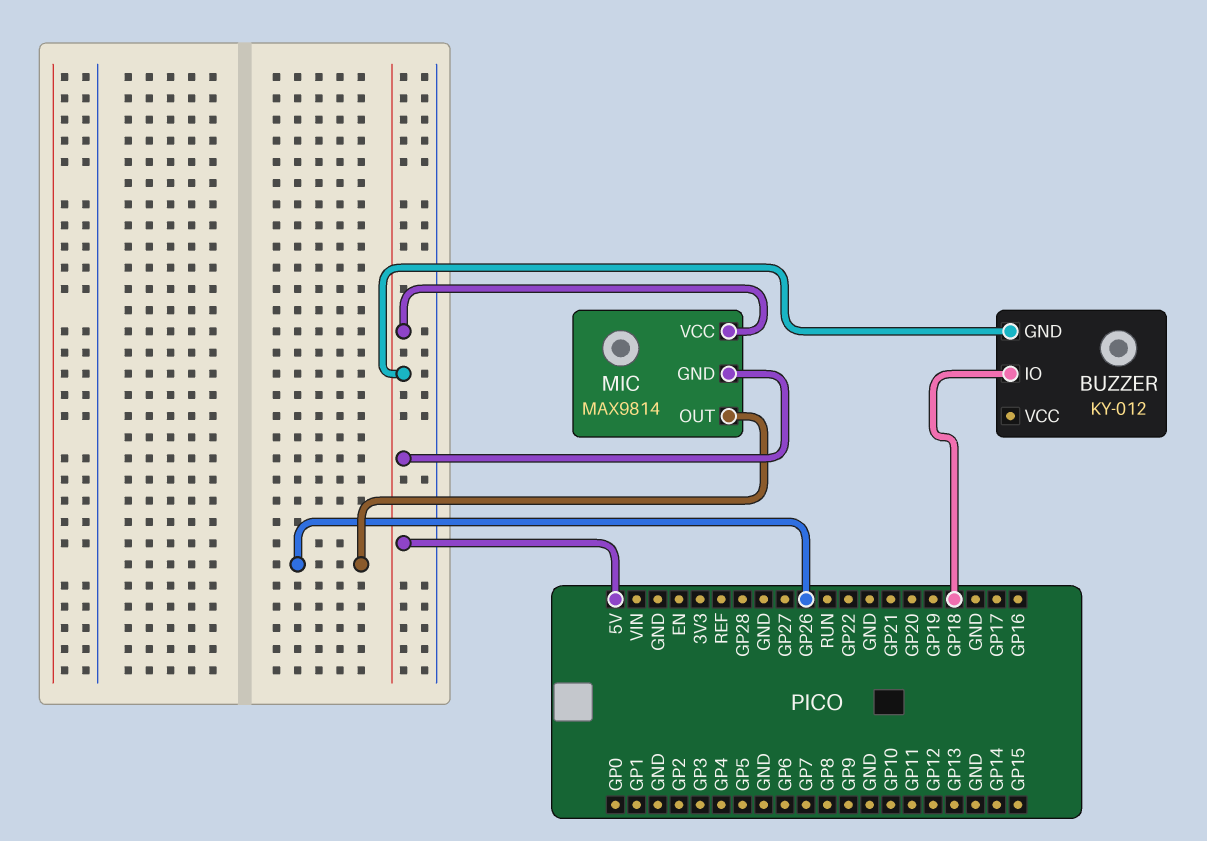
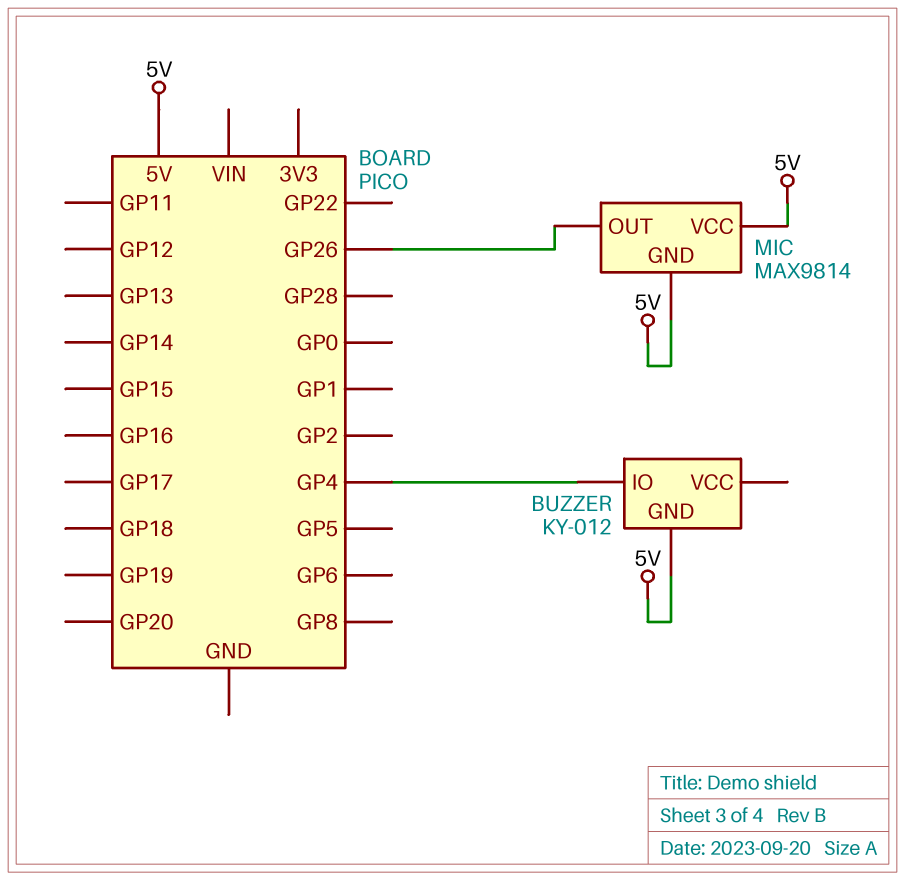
BUZZER pin IO: GP18 -> GP4

